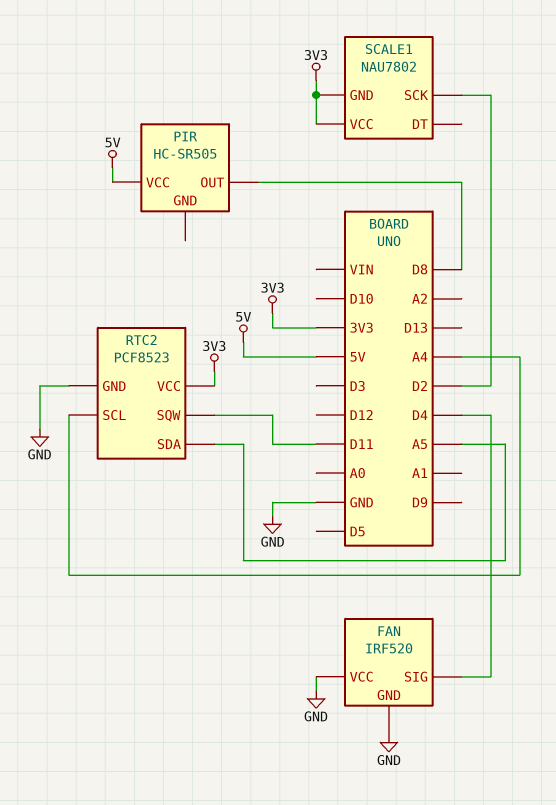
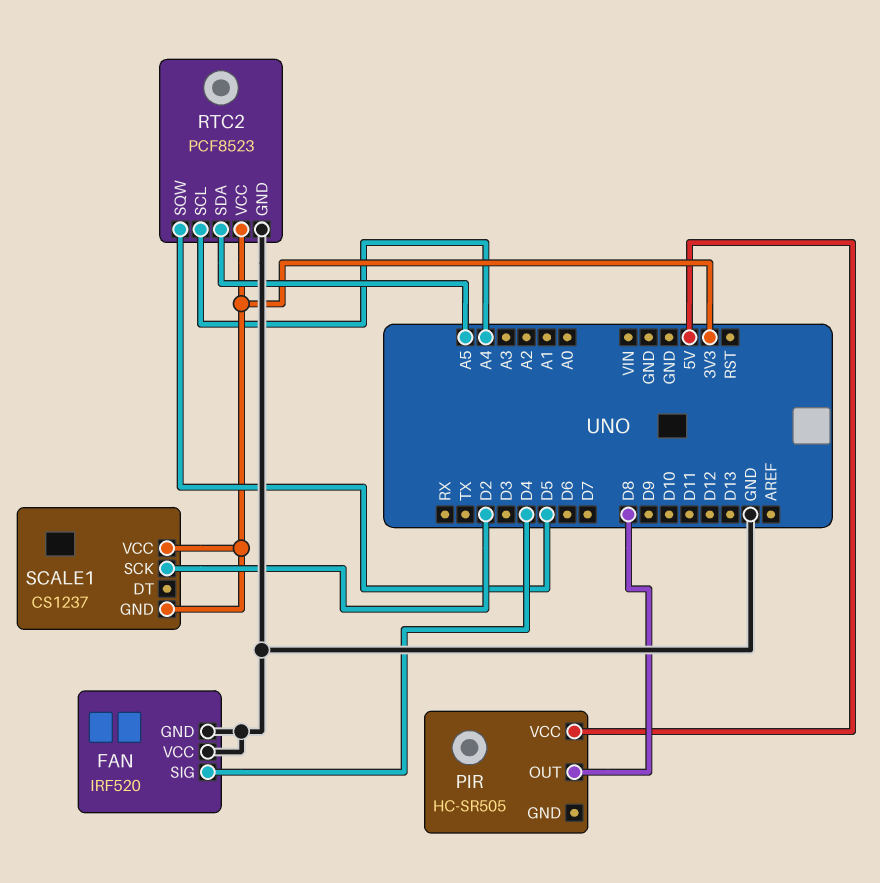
RTC2 pin SQW: D11 -> D5
SCALE1: NAU7802 -> CS1237

